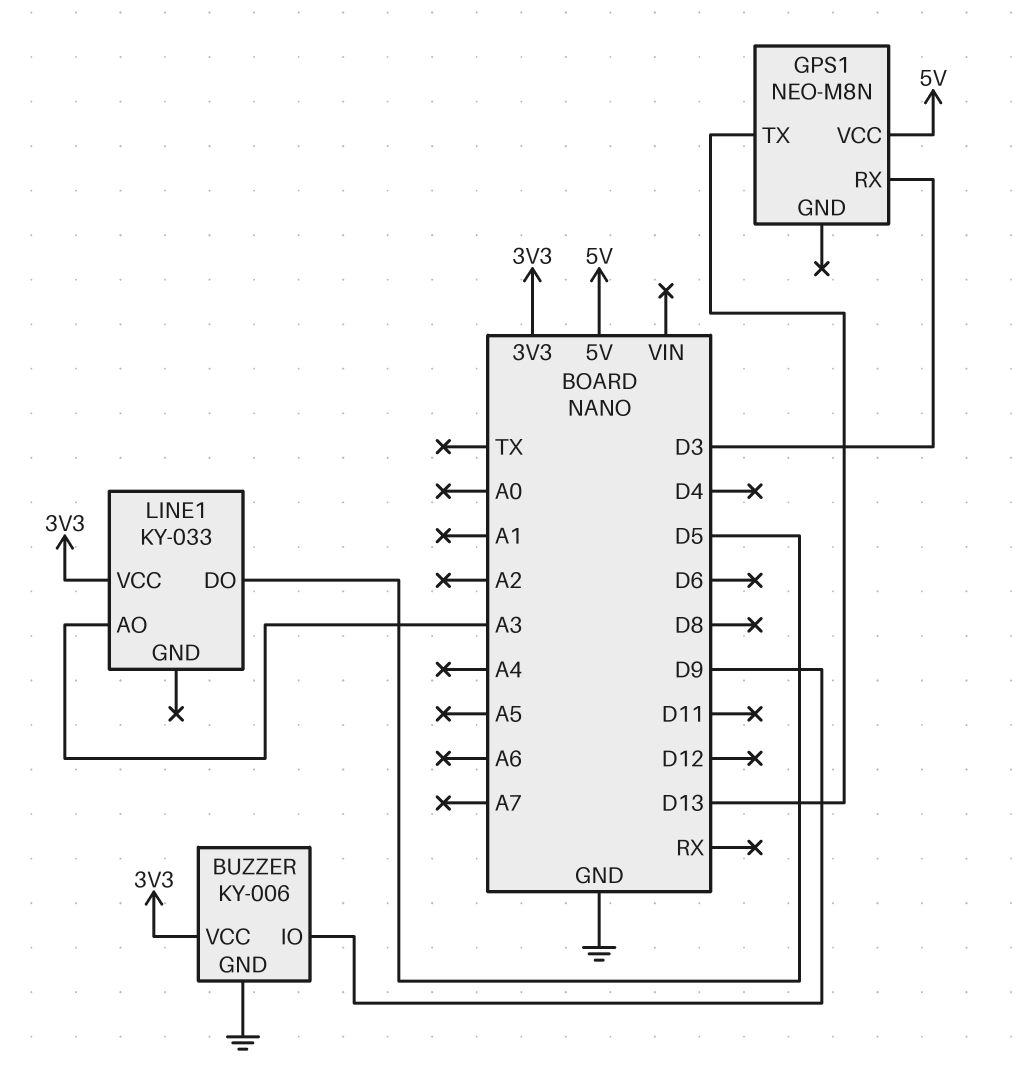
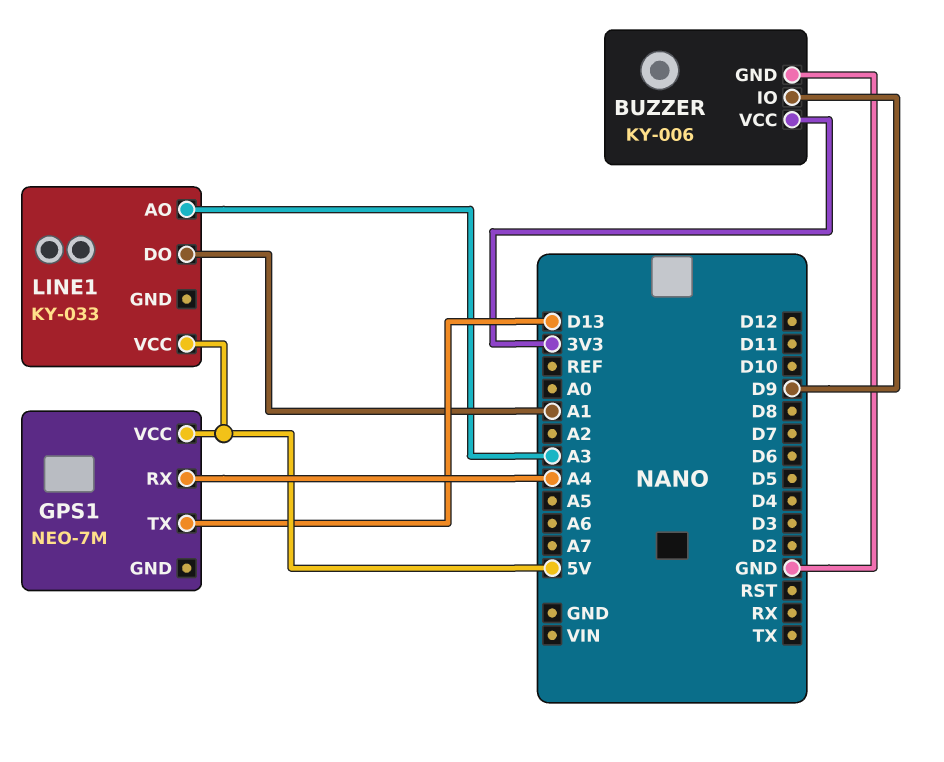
GPS1: NEO-M8N -> NEO-7M
GPS1 pin RX: D3 -> A4
LINE1 pin DO: D5 -> A1
LINE1 pin VCC: 3V3 -> 5V

